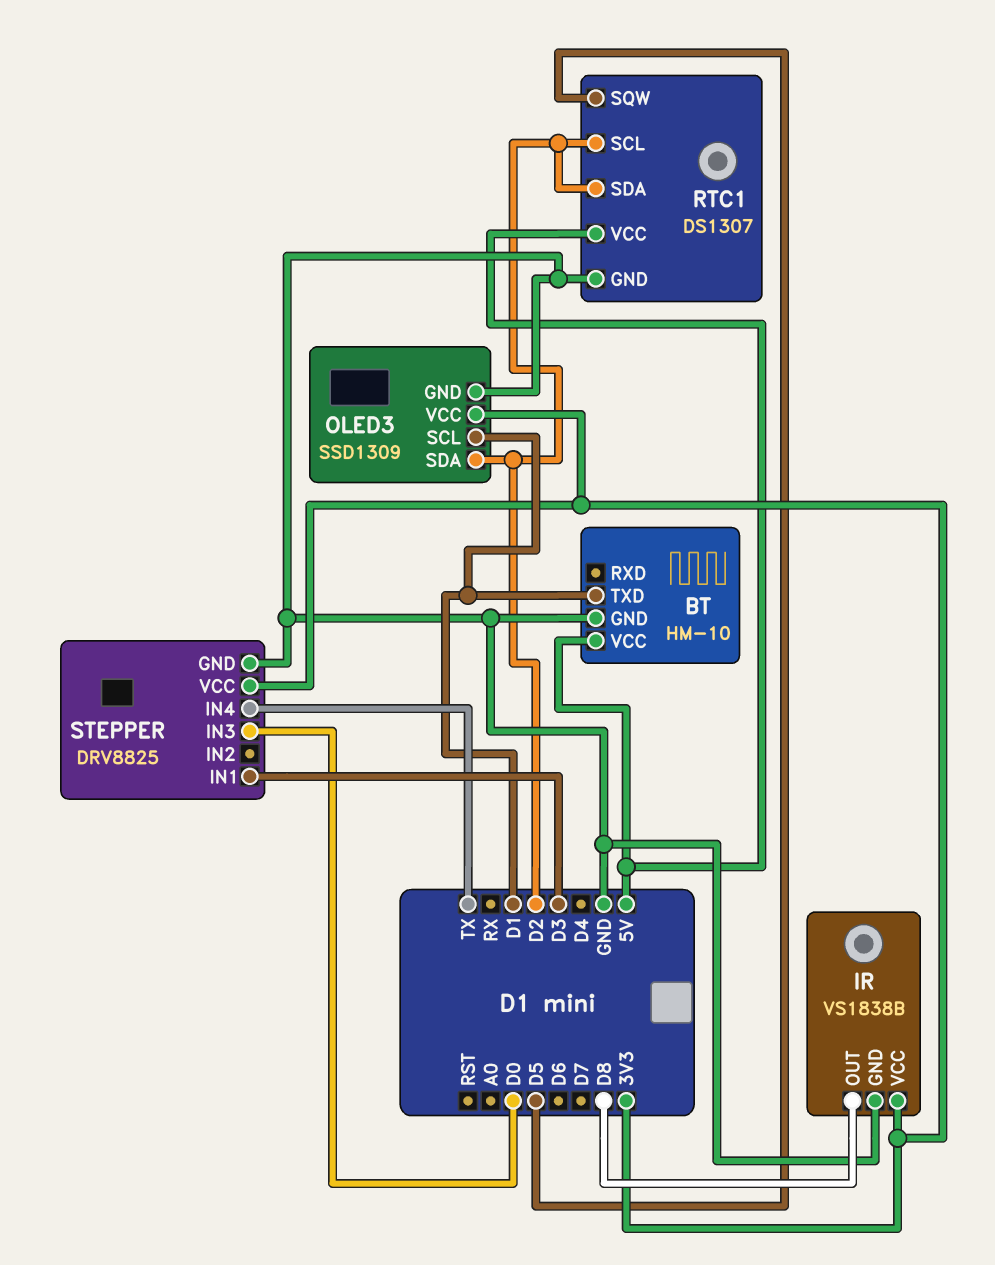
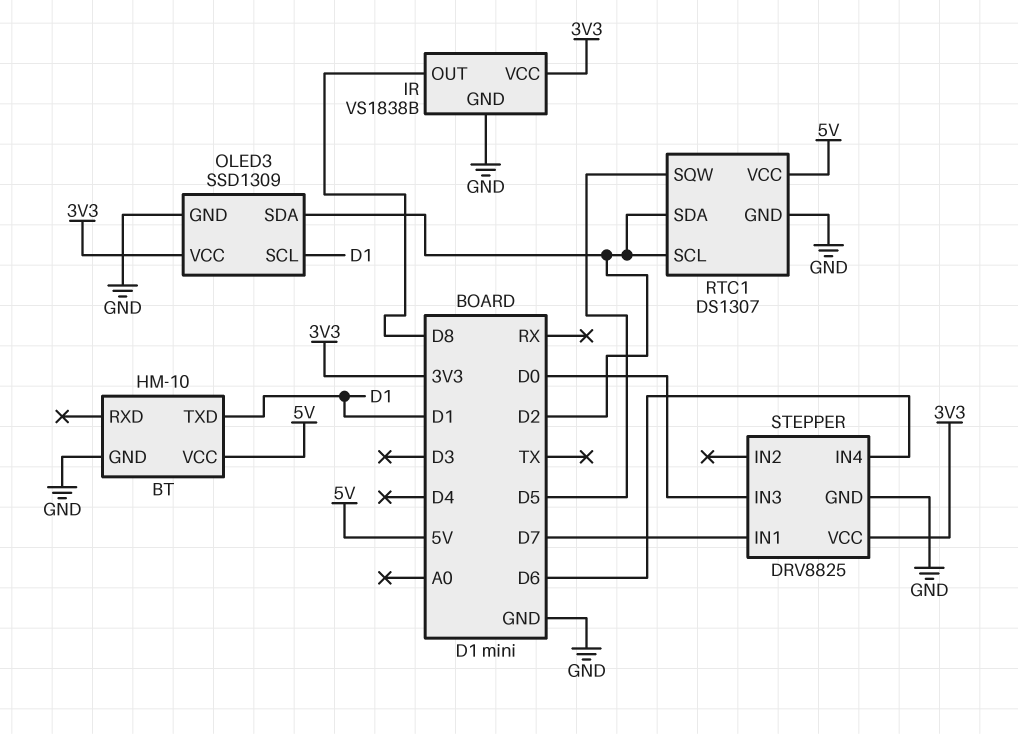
STEPPER pin IN1: D3 -> D7
STEPPER pin IN4: TX -> D6

